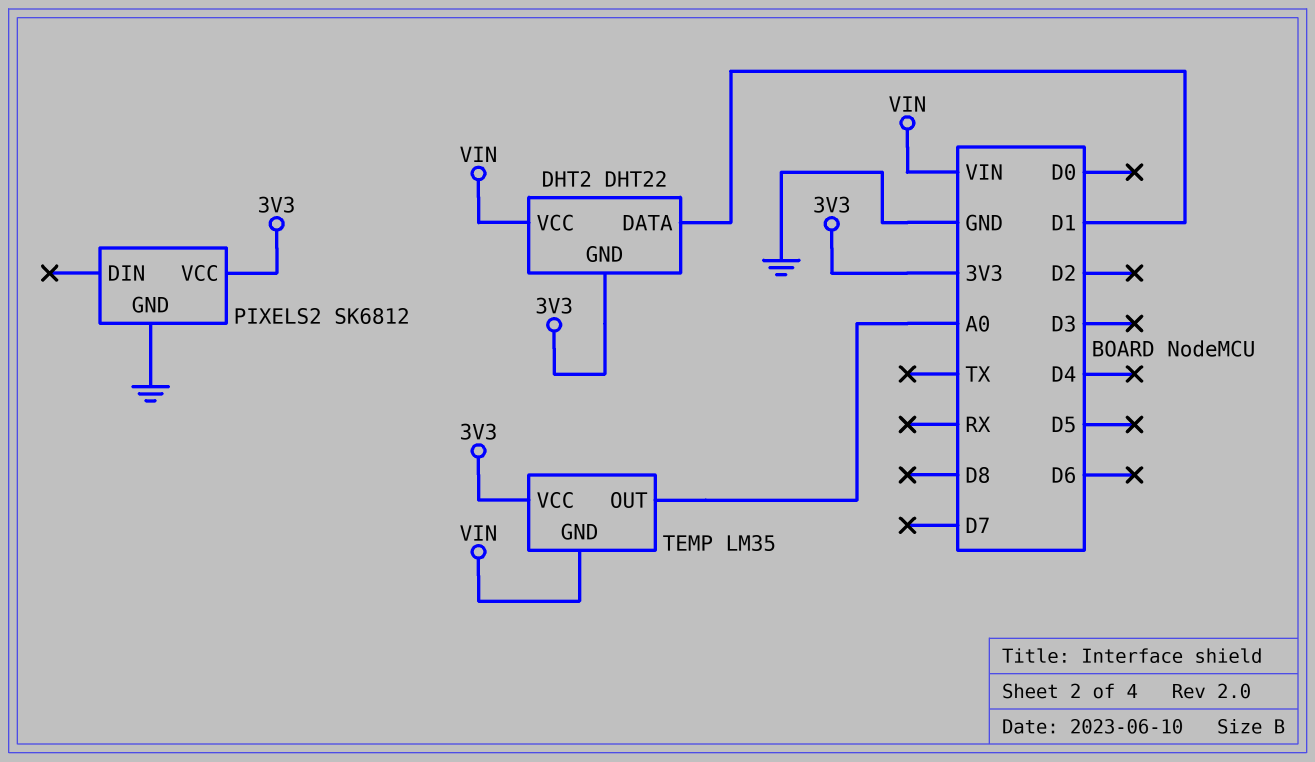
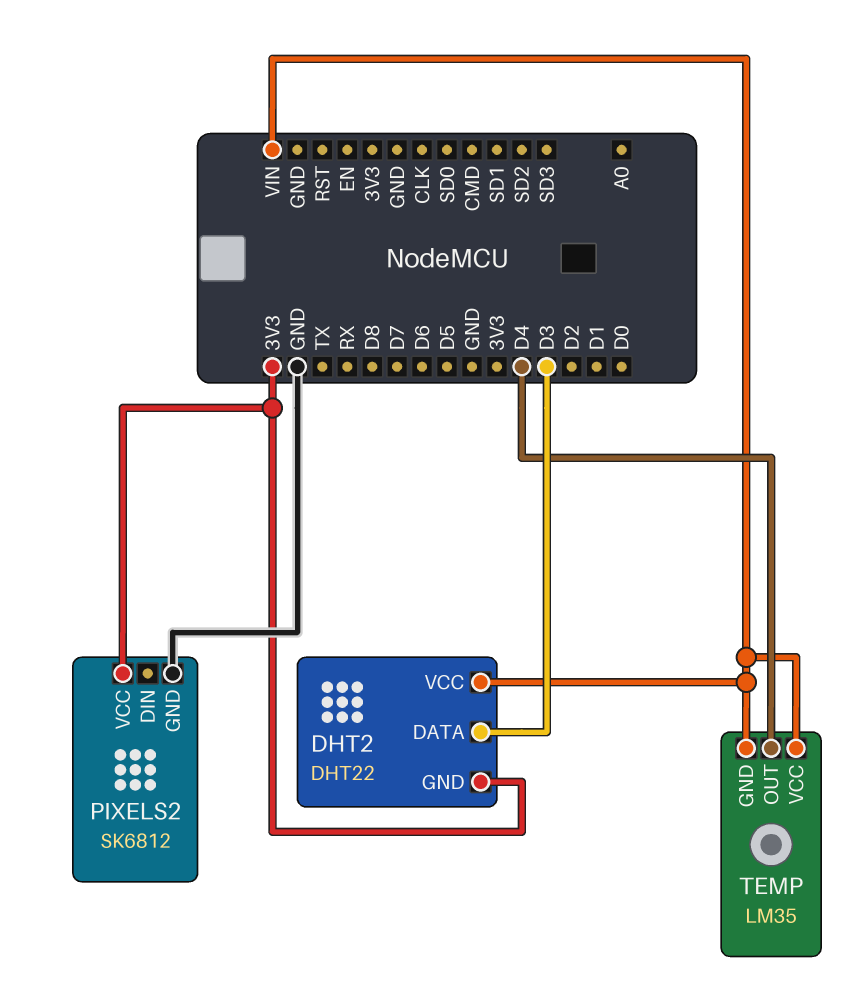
DHT2 pin DATA: D1 -> D3
TEMP pin OUT: A0 -> D4
TEMP pin VCC: 3V3 -> VIN

